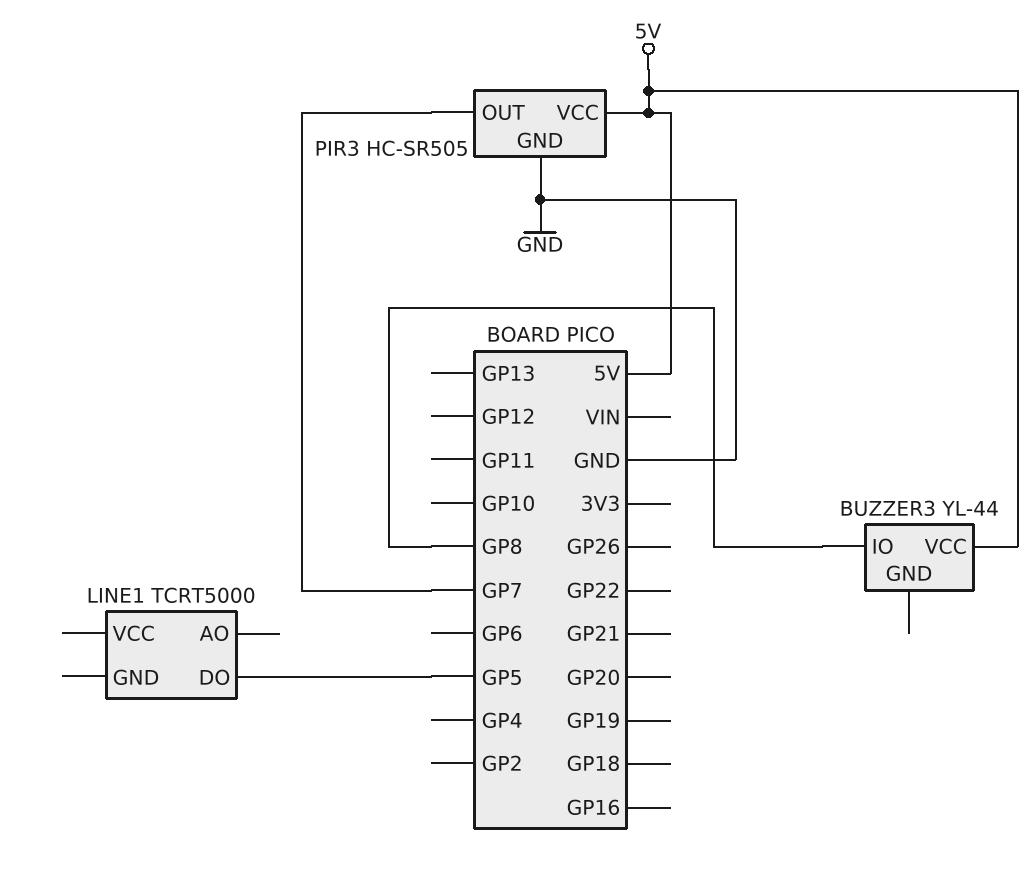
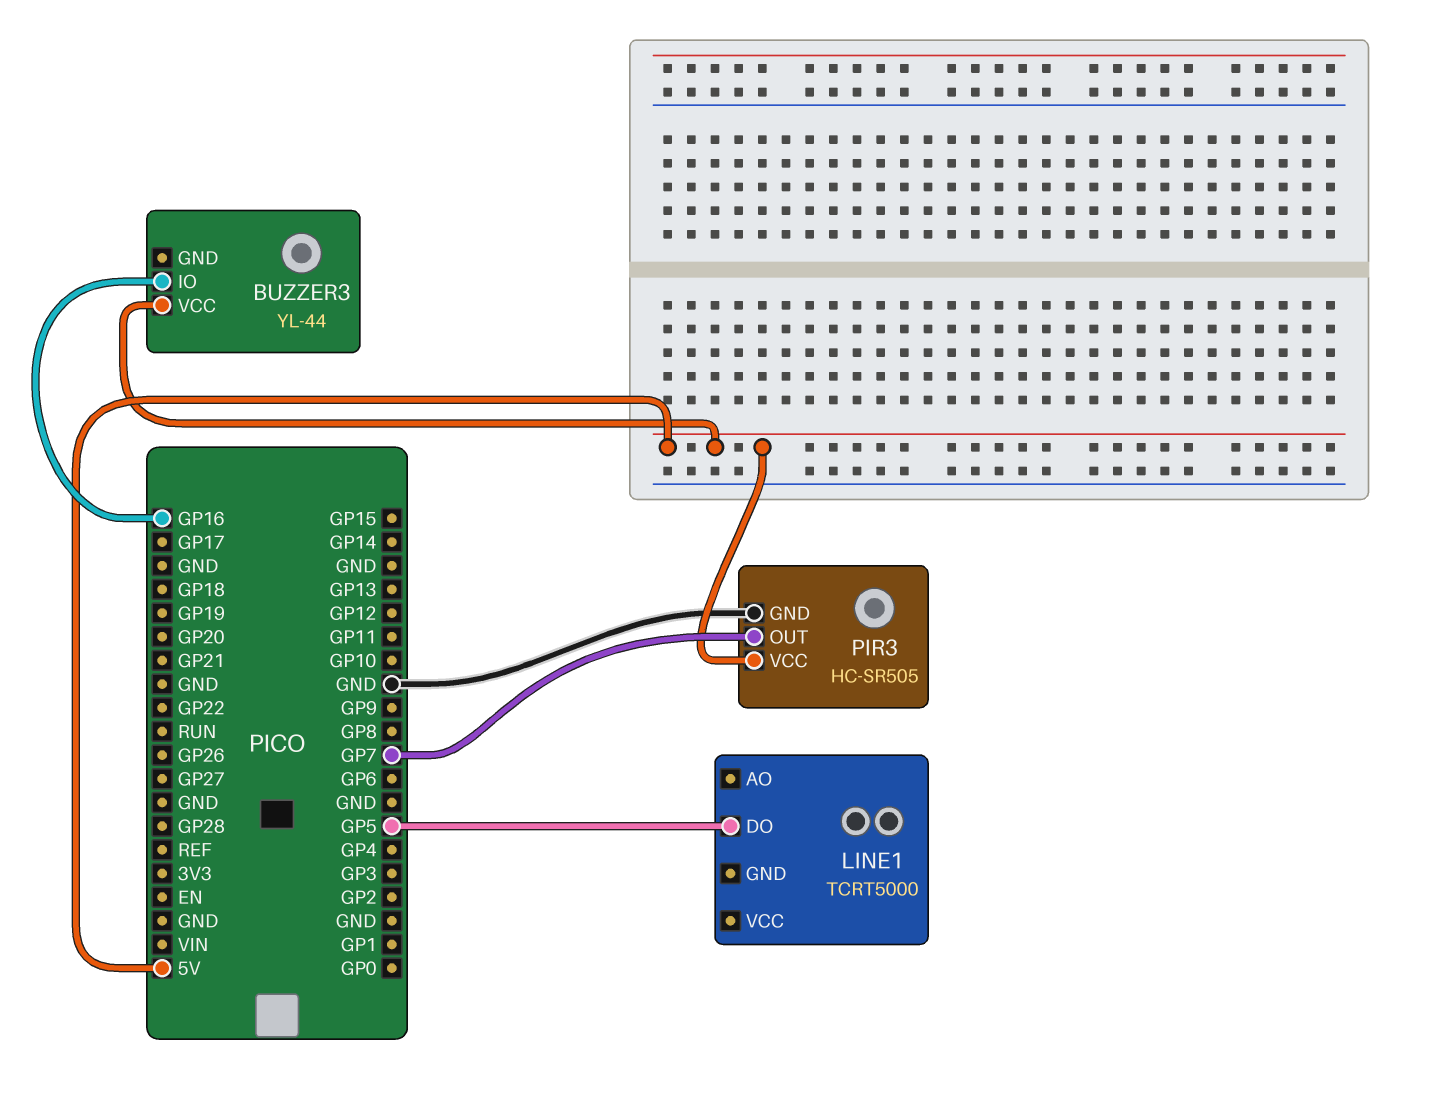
BUZZER3 pin IO: GP8 -> GP16

